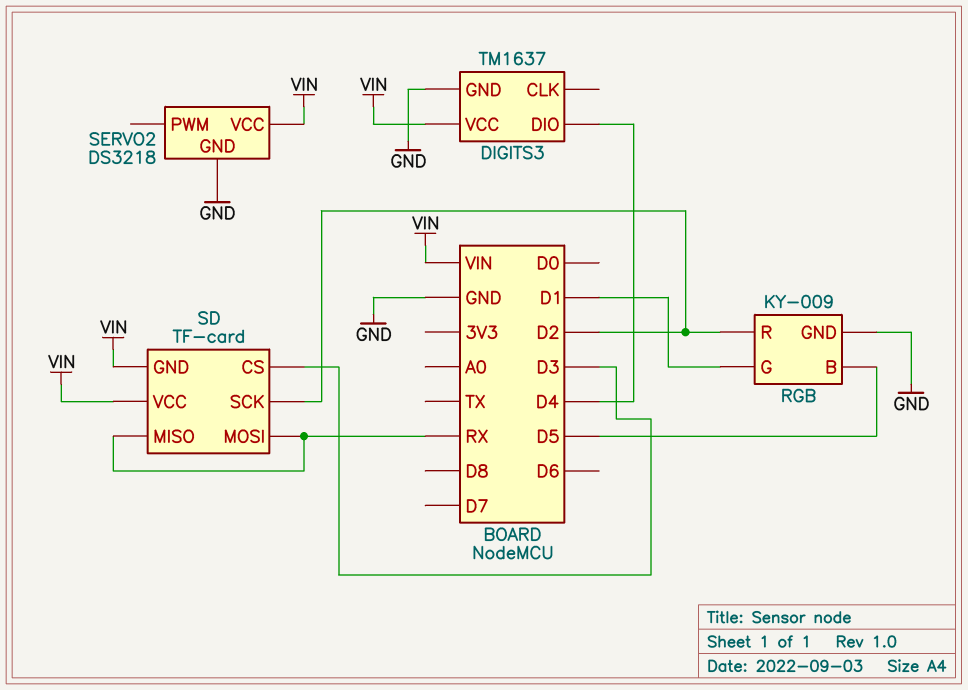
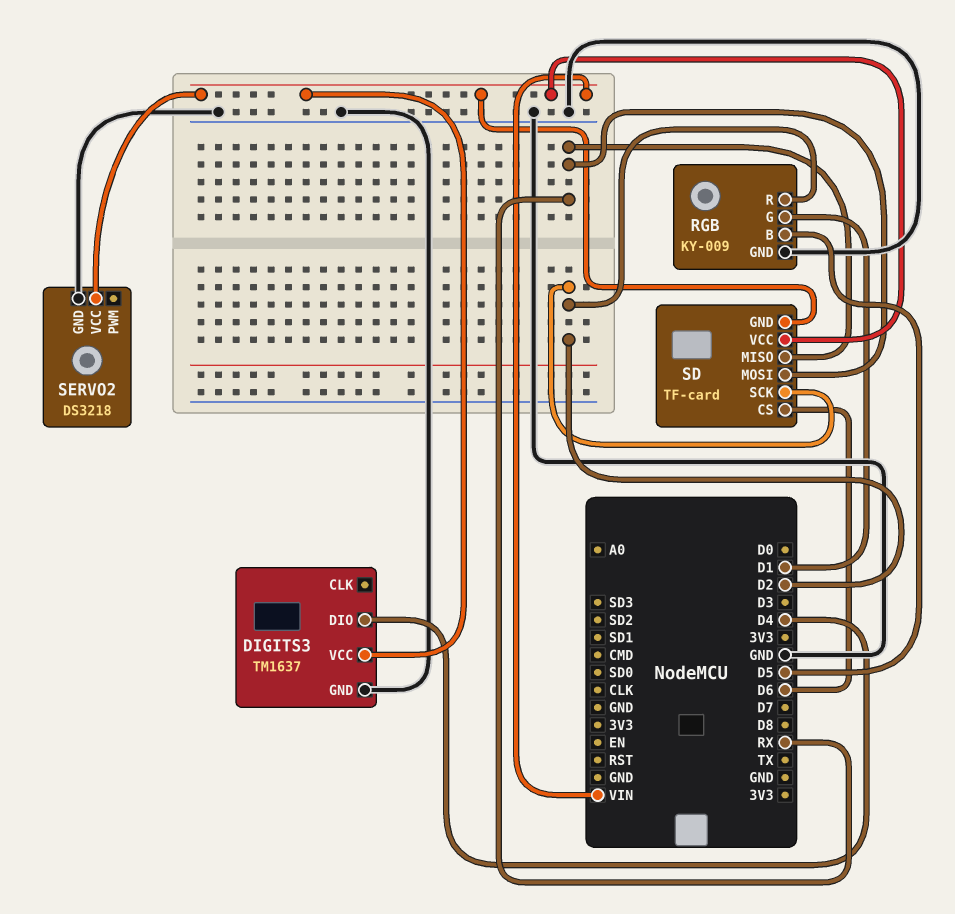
SD pin CS: D3 -> D6

